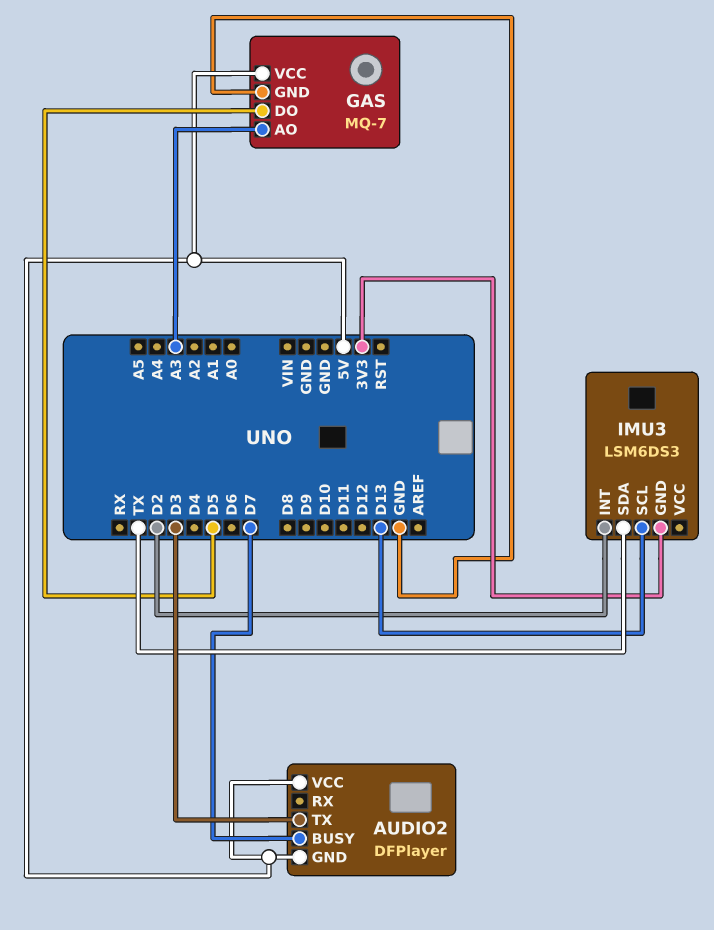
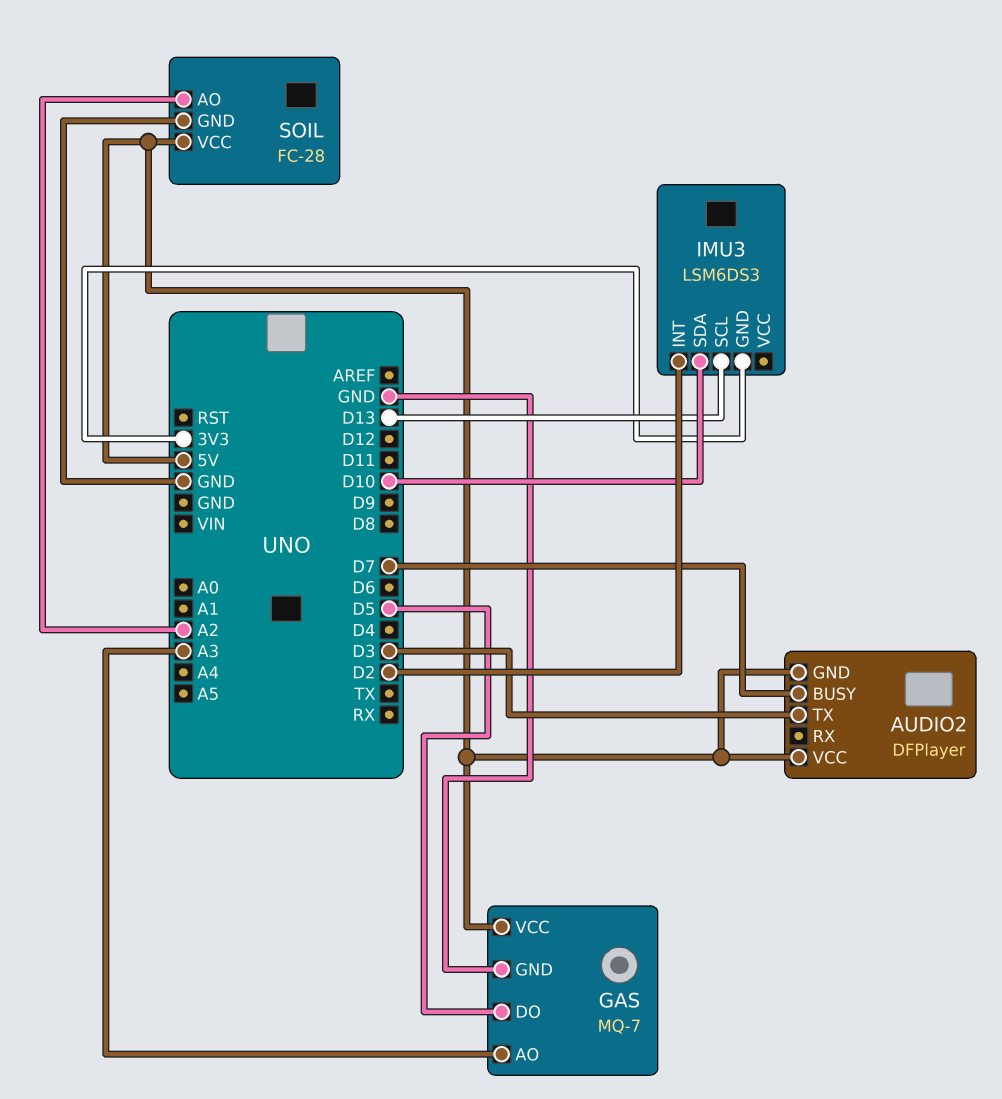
IMU3 pin SDA: TX -> D10
SOIL: none -> FC-28
SOIL pin AO: none -> A2
SOIL pin GND: none -> GND
SOIL pin VCC: none -> 5V

